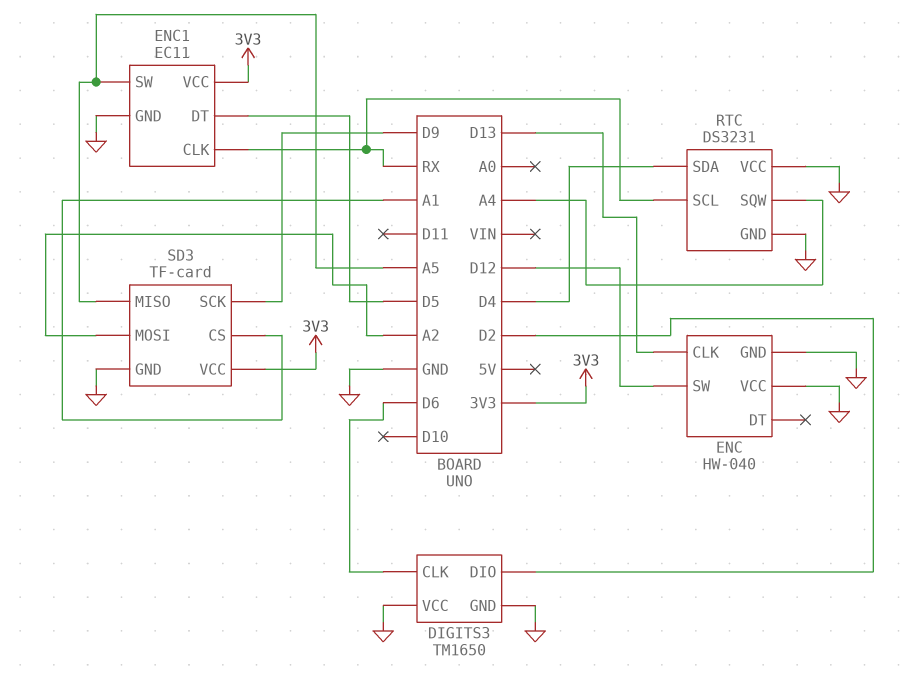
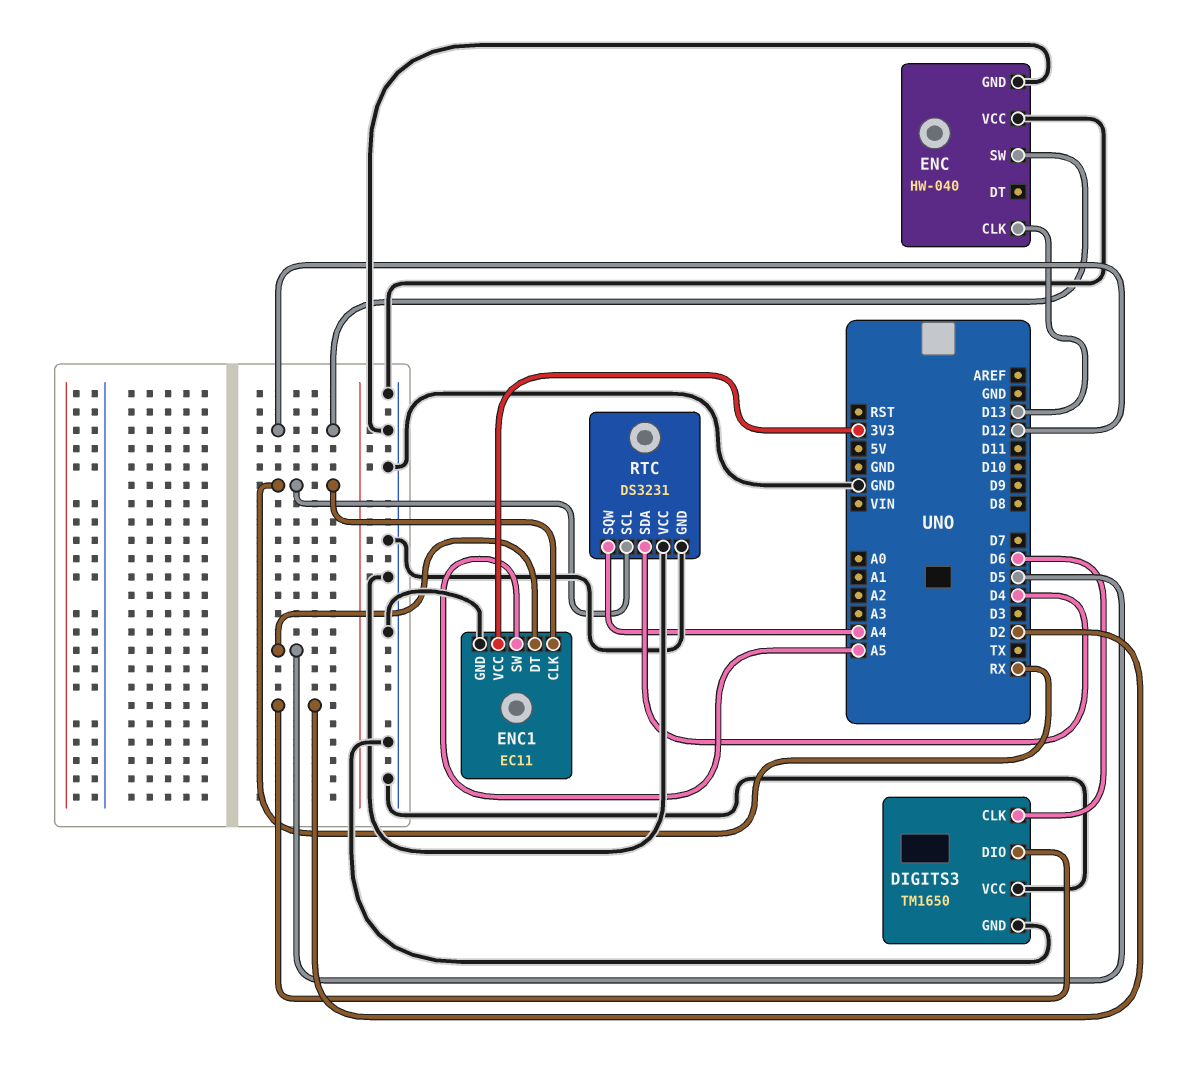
SD3: TF-card -> none
SD3 pin CS: A1 -> none
SD3 pin GND: GND -> none
SD3 pin MISO: A5 -> none
SD3 pin MOSI: A2 -> none
SD3 pin SCK: D9 -> none
SD3 pin VCC: 3V3 -> none

